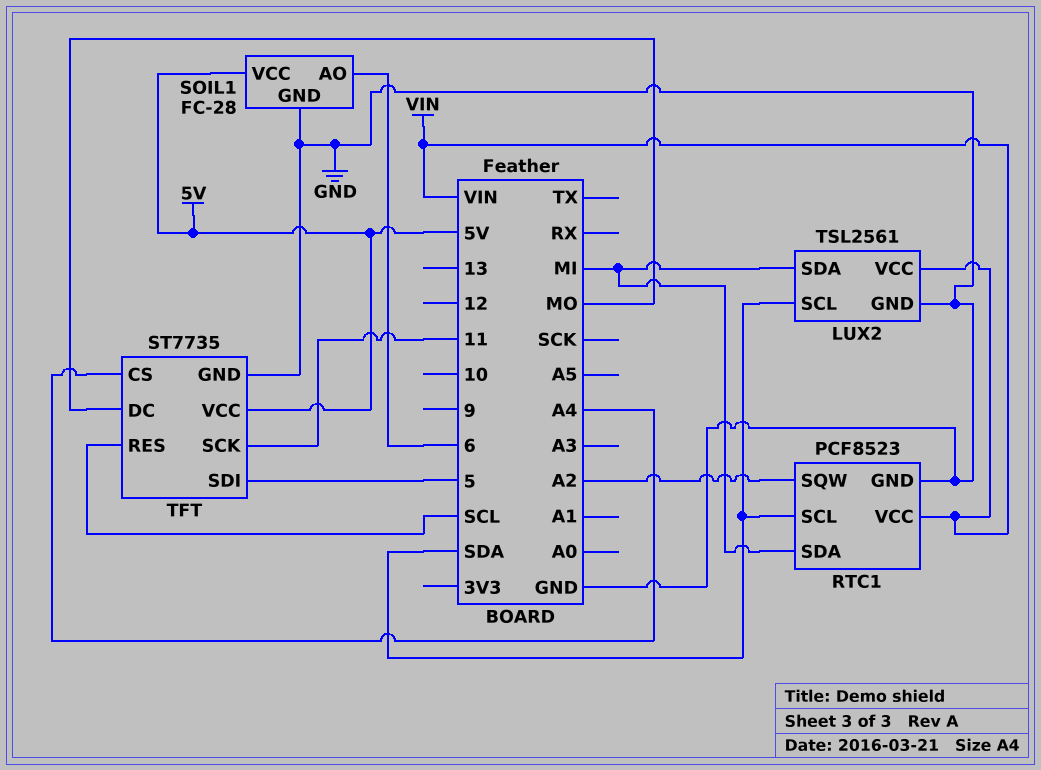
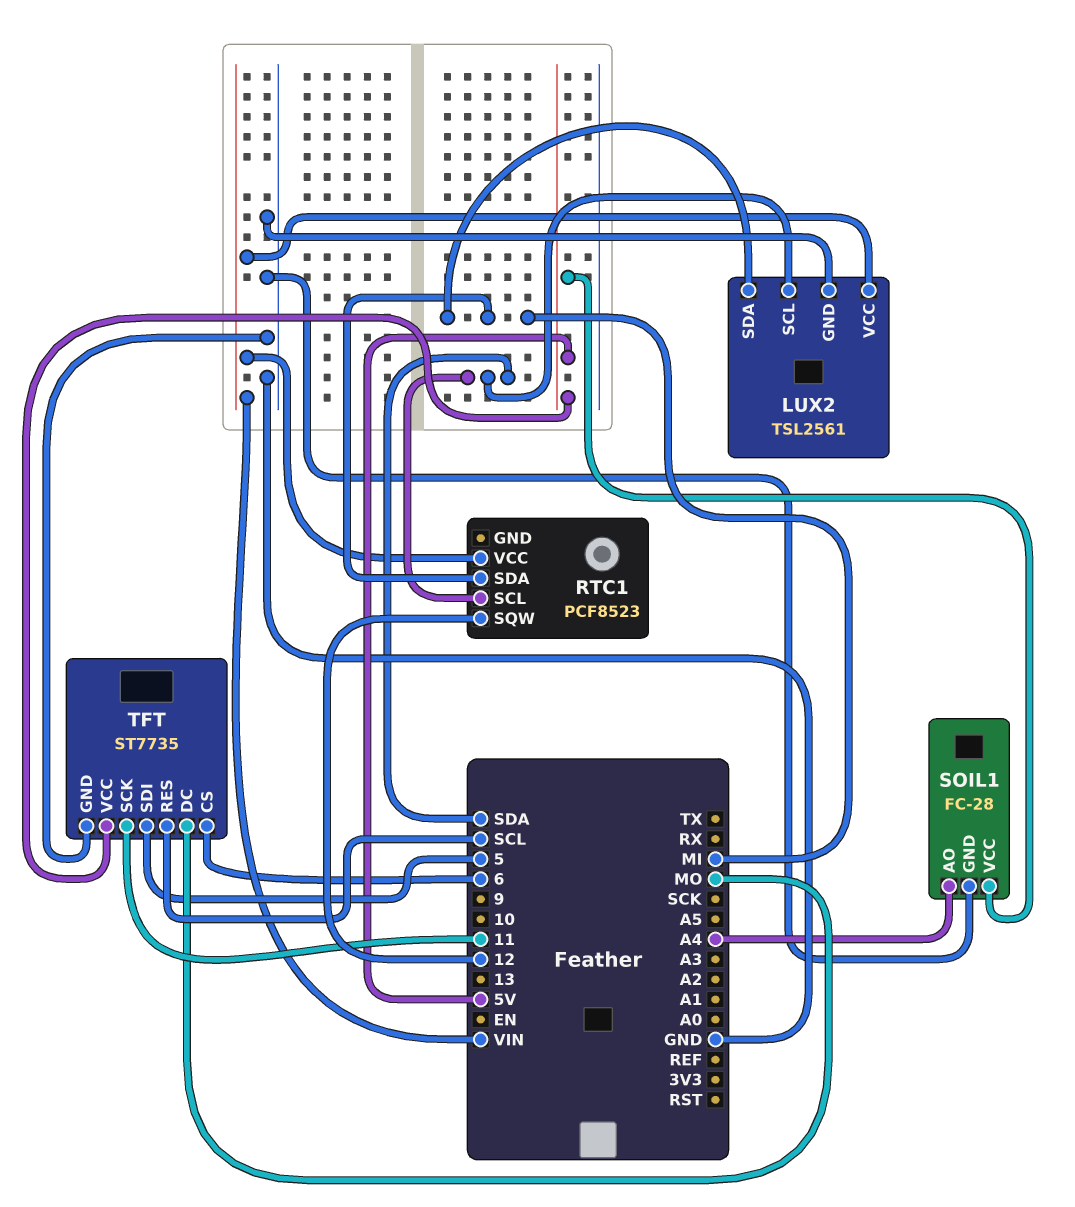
RTC1 pin GND: GND -> none
RTC1 pin SQW: A2 -> 12
SOIL1 pin AO: 6 -> A4
TFT pin CS: A4 -> 6

